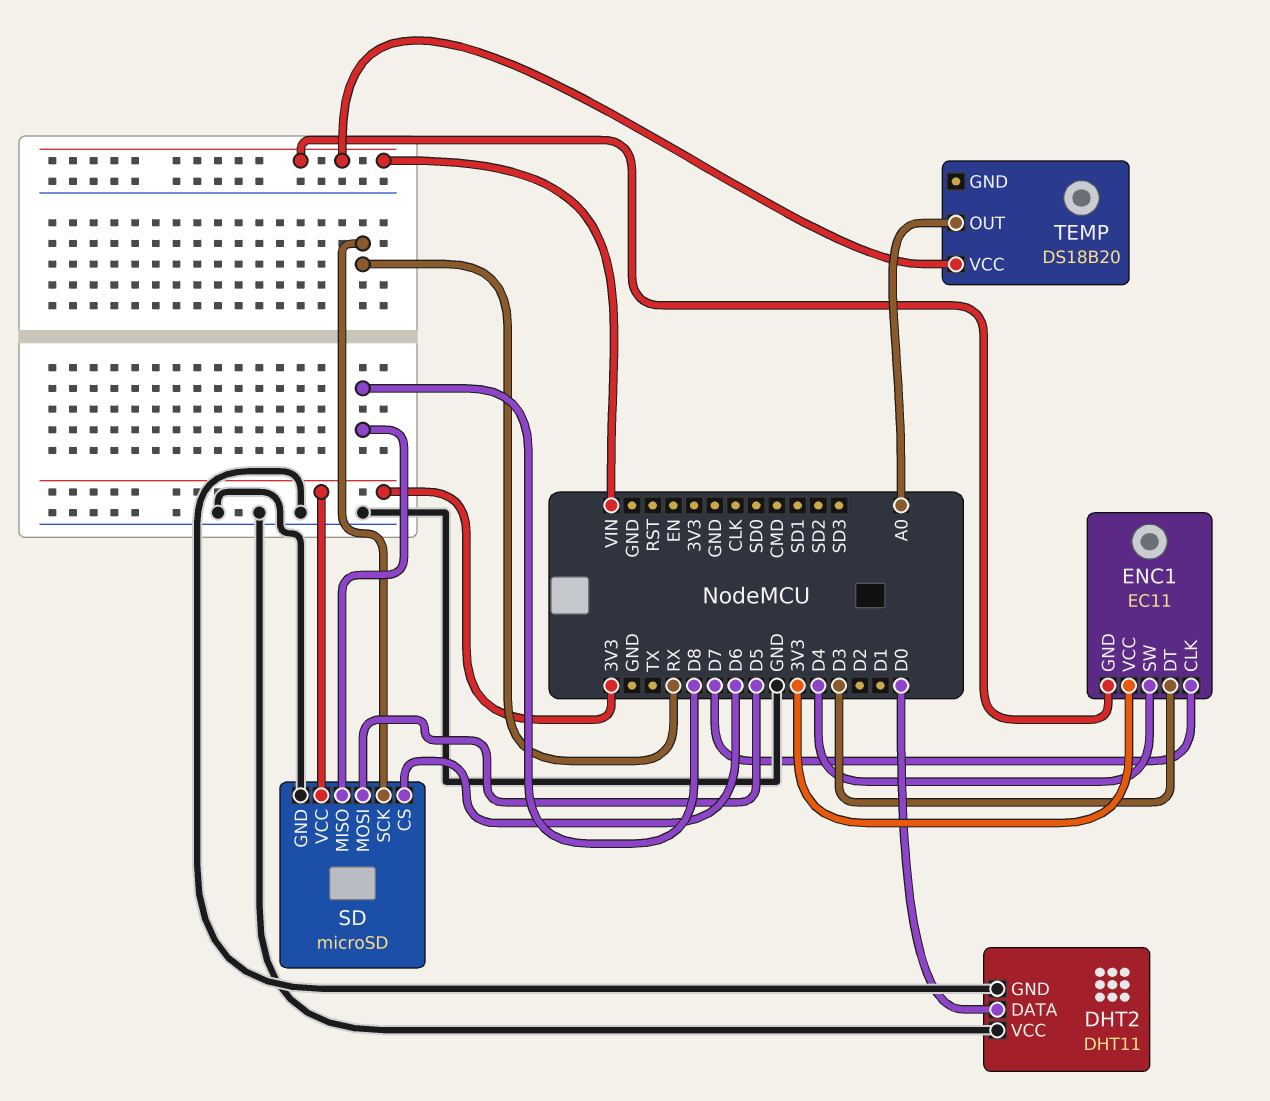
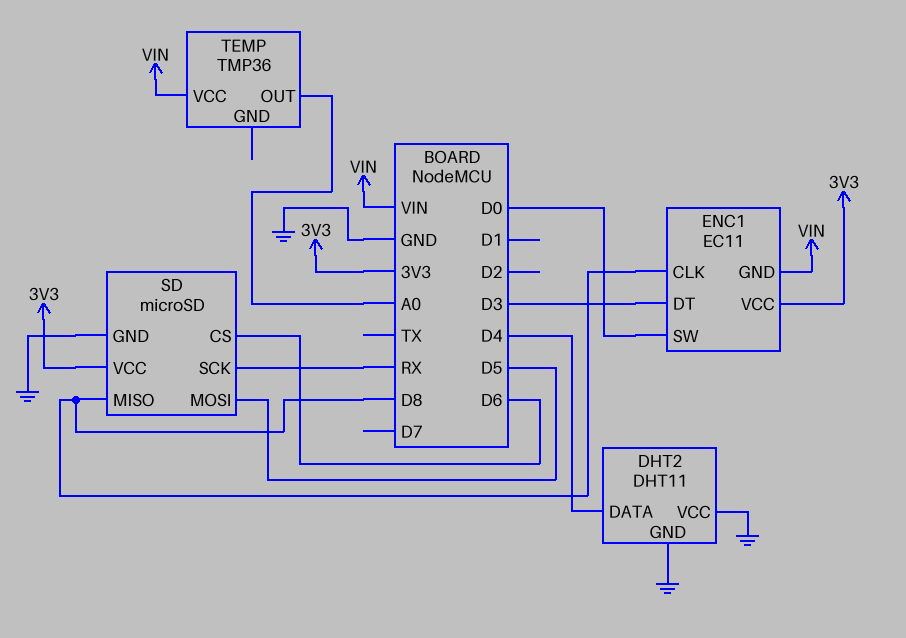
DHT2 pin DATA: D0 -> D4
ENC1 pin CLK: D7 -> D8
ENC1 pin SW: D4 -> D0
TEMP: DS18B20 -> TMP36

